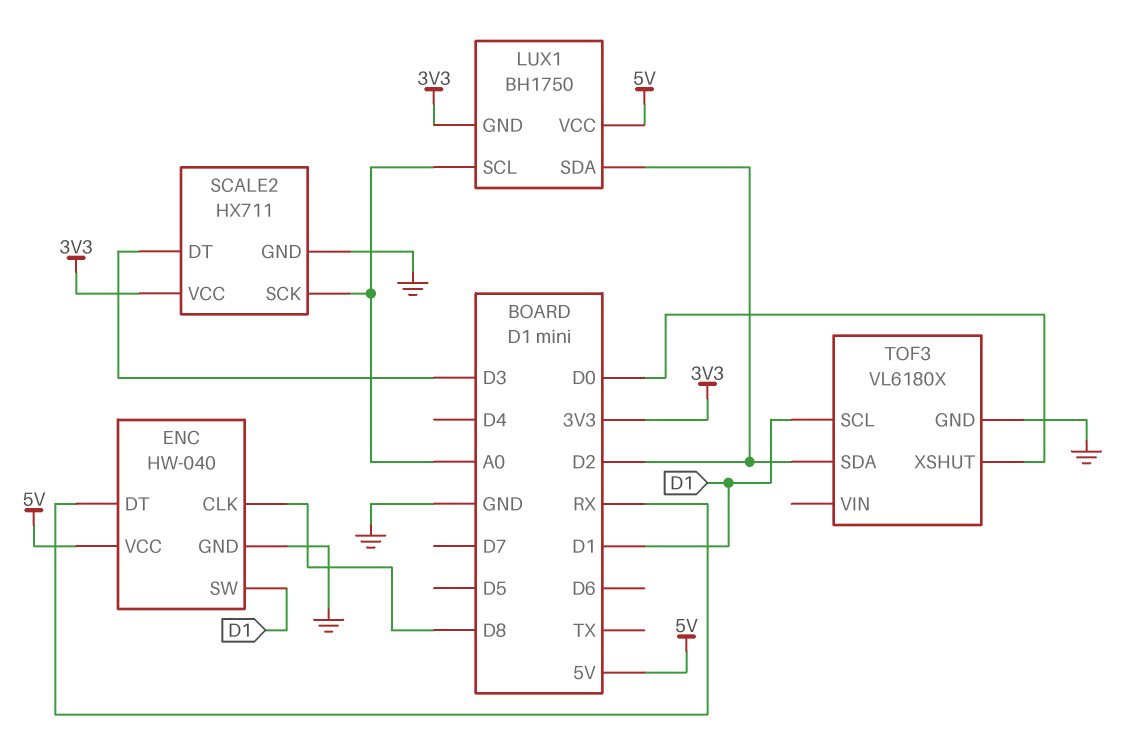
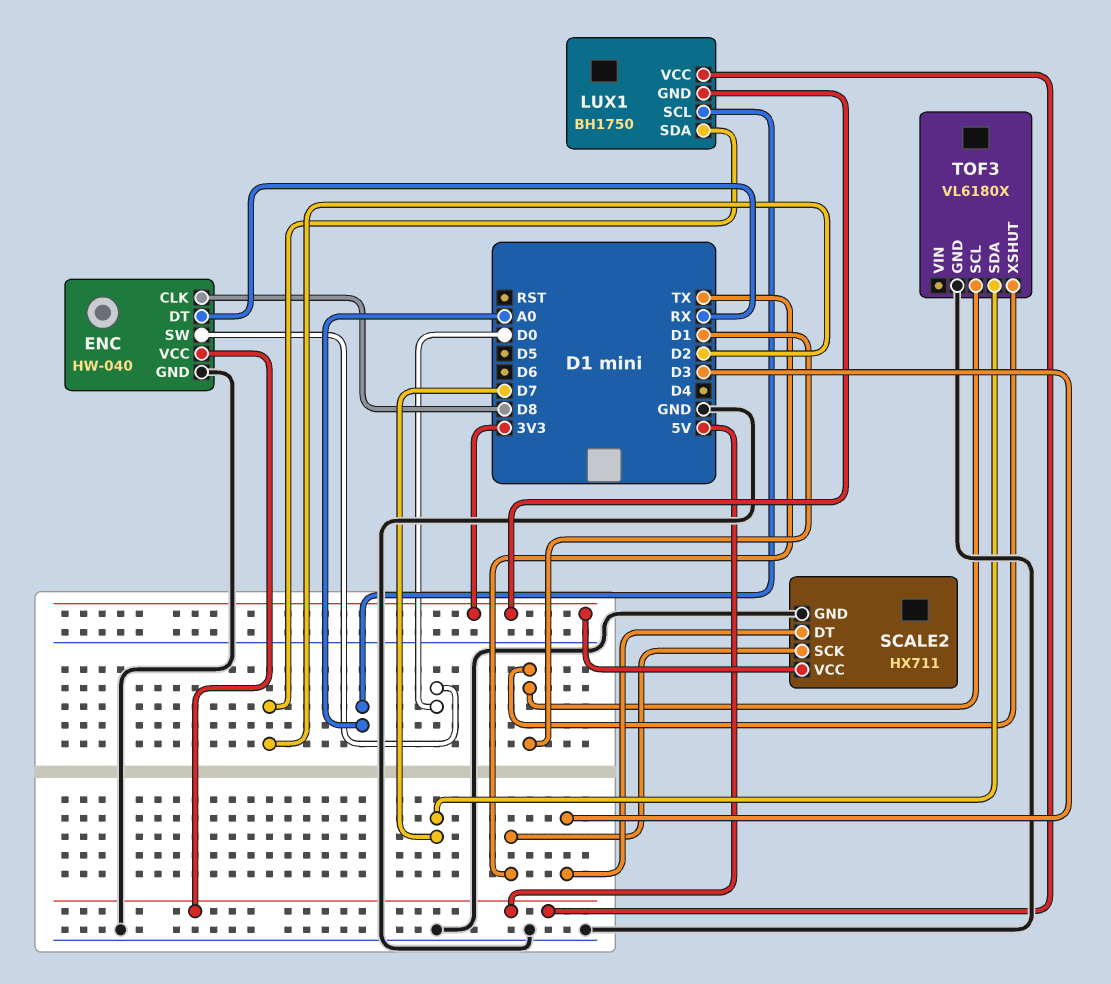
ENC pin SW: D1 -> D0
SCALE2 pin SCK: A0 -> TX
TOF3 pin SDA: D2 -> D7
TOF3 pin XSHUT: D0 -> D1

